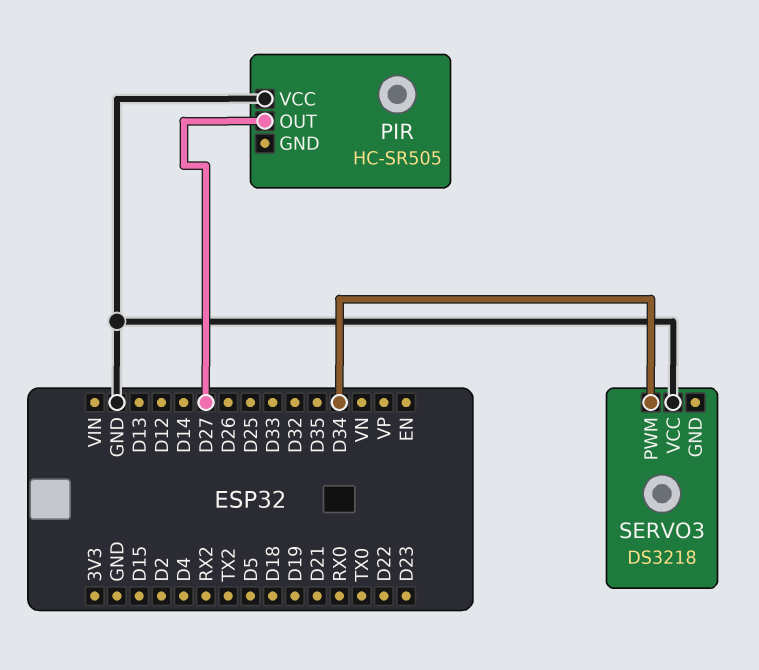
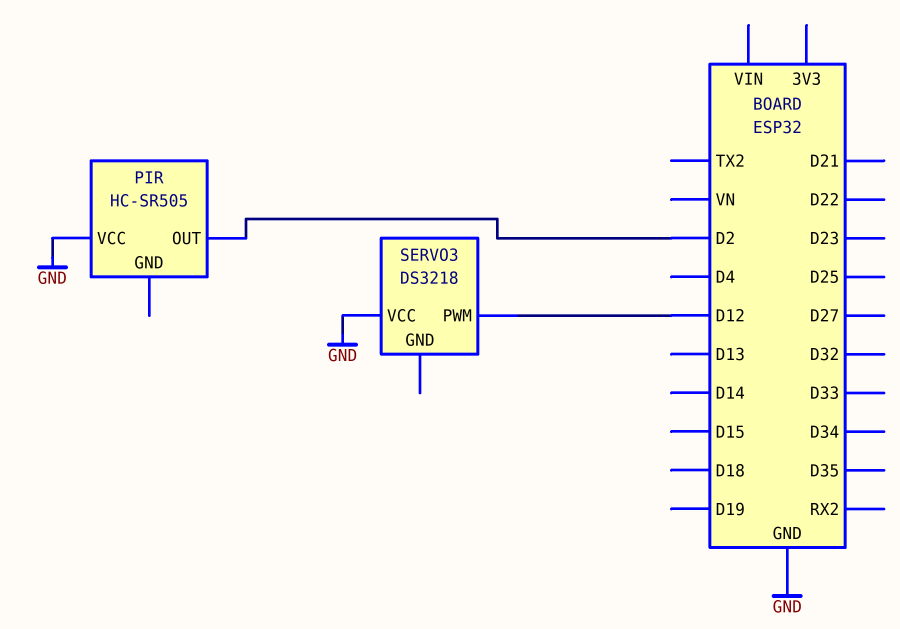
PIR pin OUT: D27 -> D2
SERVO3 pin PWM: D34 -> D12

